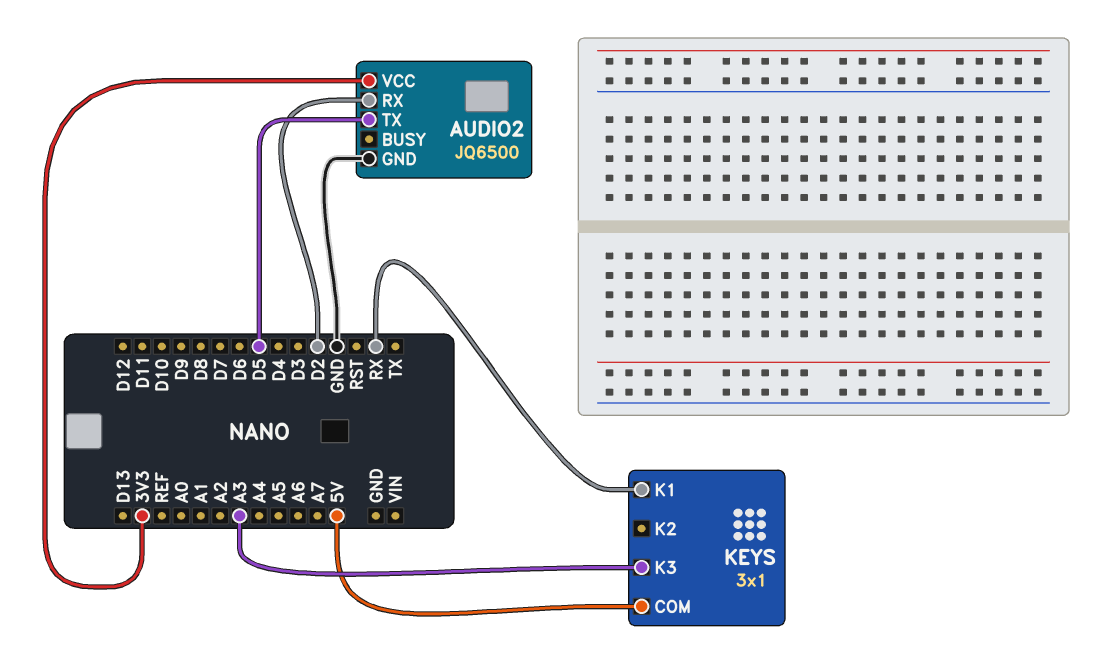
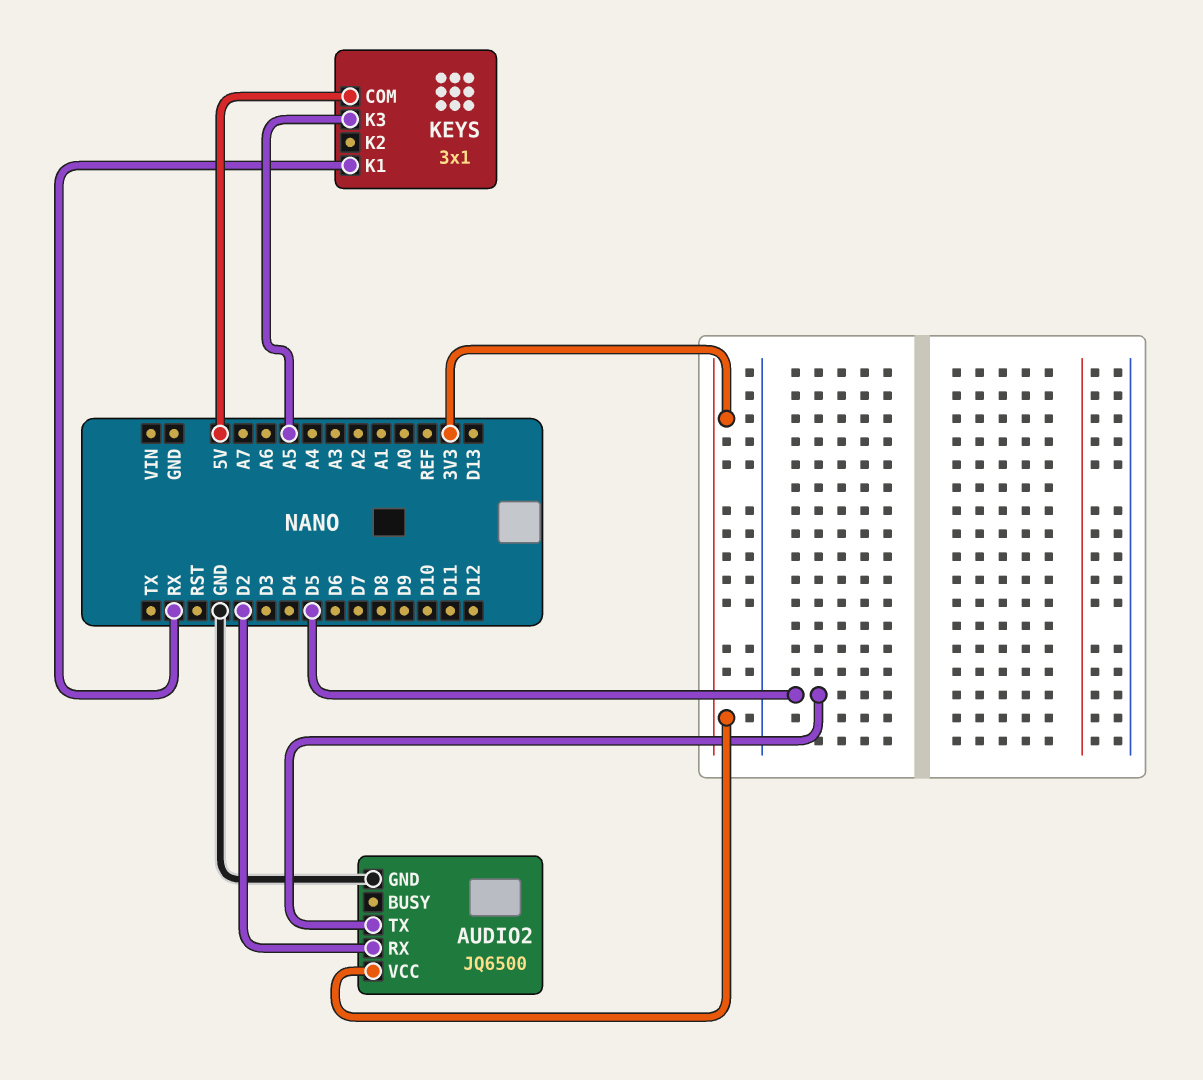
KEYS pin K3: A3 -> A5

